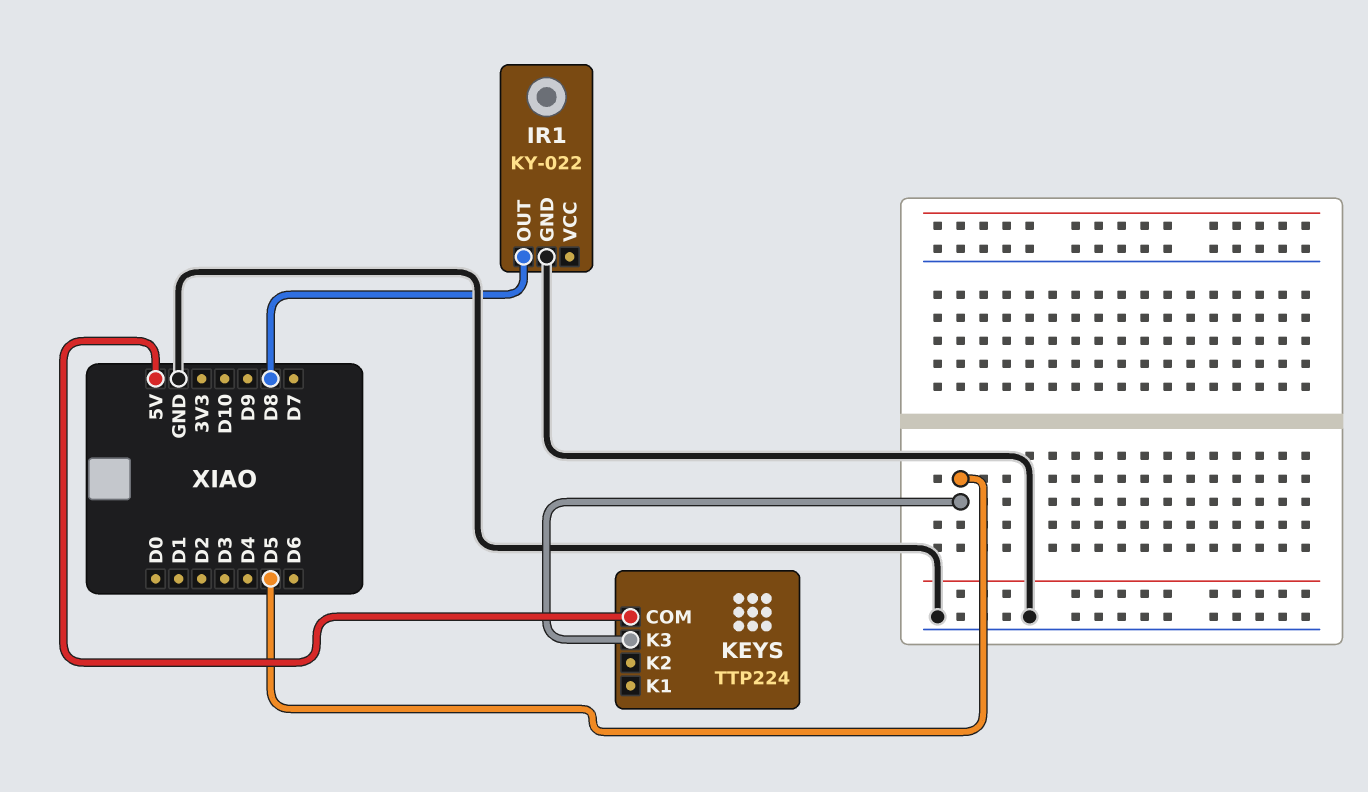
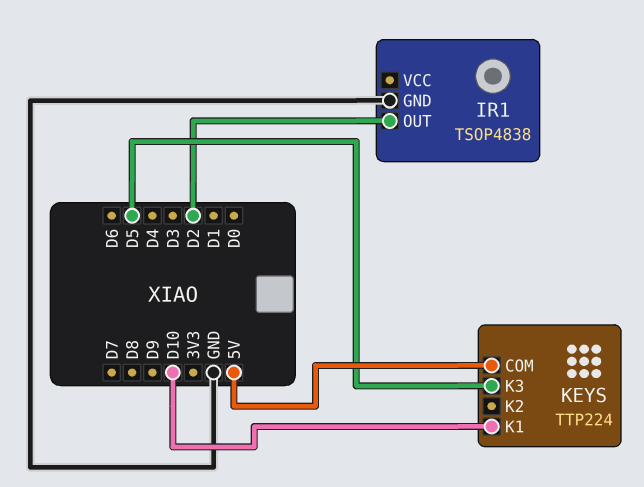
IR1: KY-022 -> TSOP4838
IR1 pin OUT: D8 -> D2
KEYS pin K1: none -> D10

